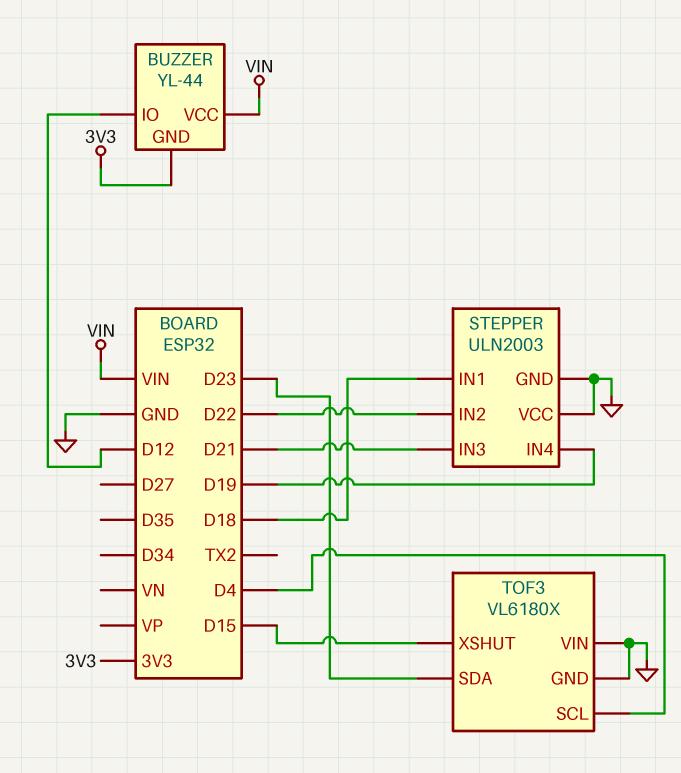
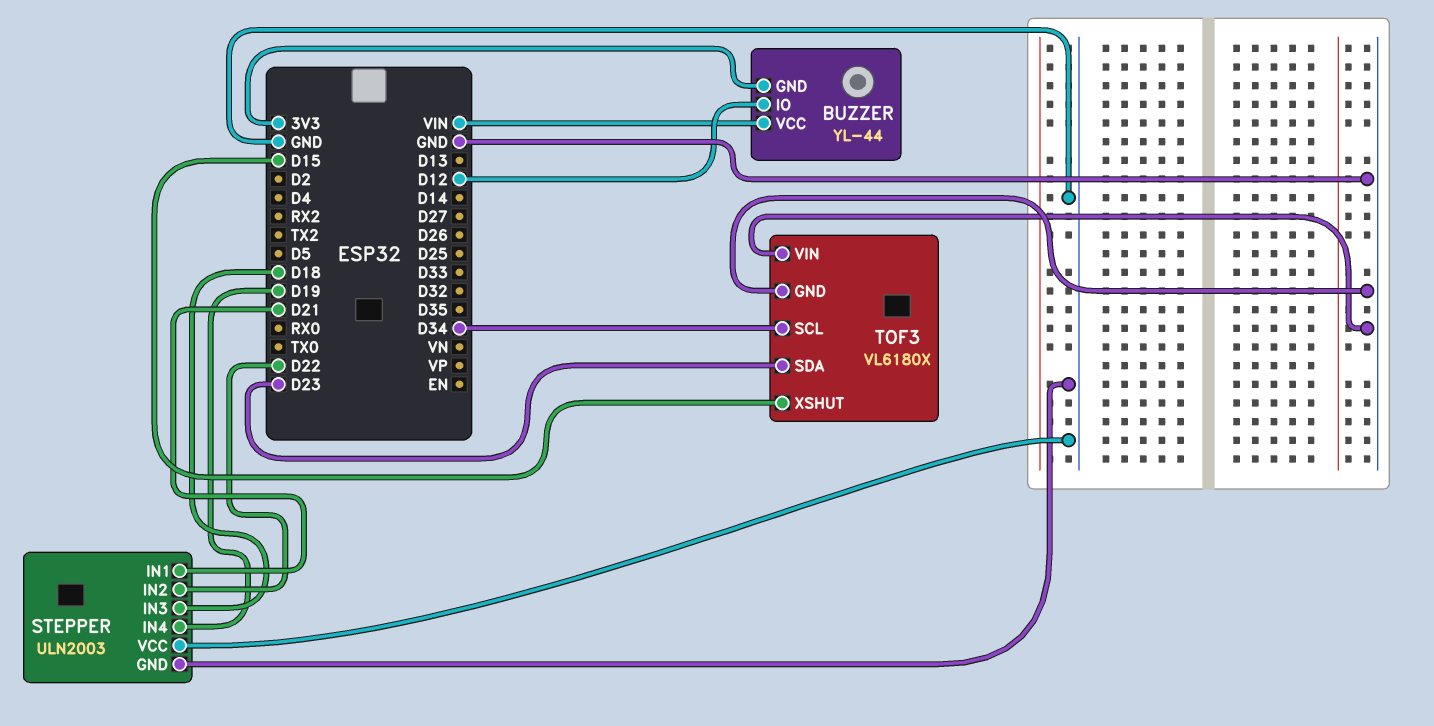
STEPPER pin IN1: D18 -> D21
STEPPER pin IN3: D21 -> D18
TOF3 pin SCL: D4 -> D34

